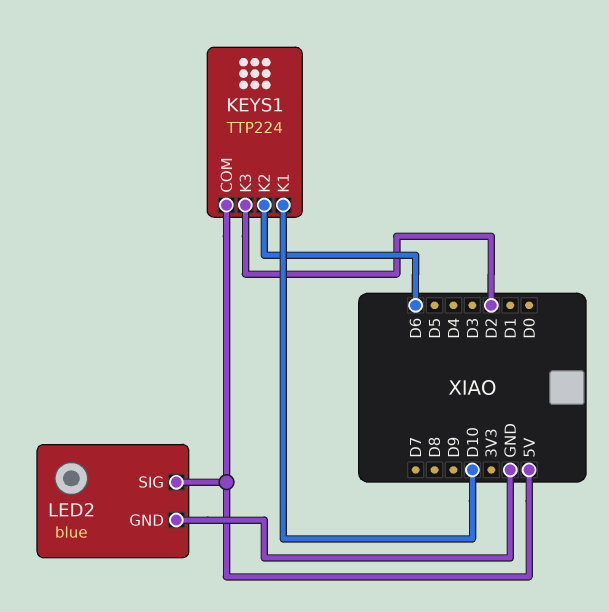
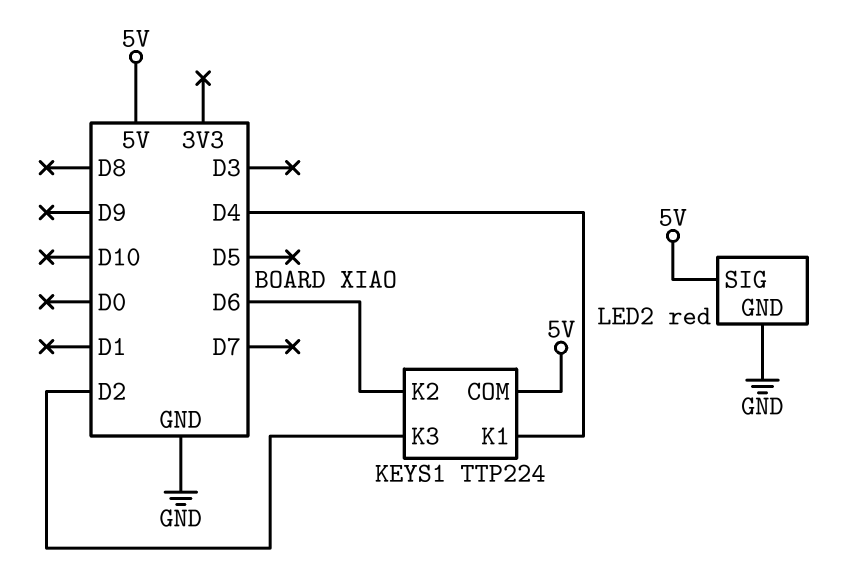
KEYS1 pin K1: D10 -> D4
LED2: blue -> red

